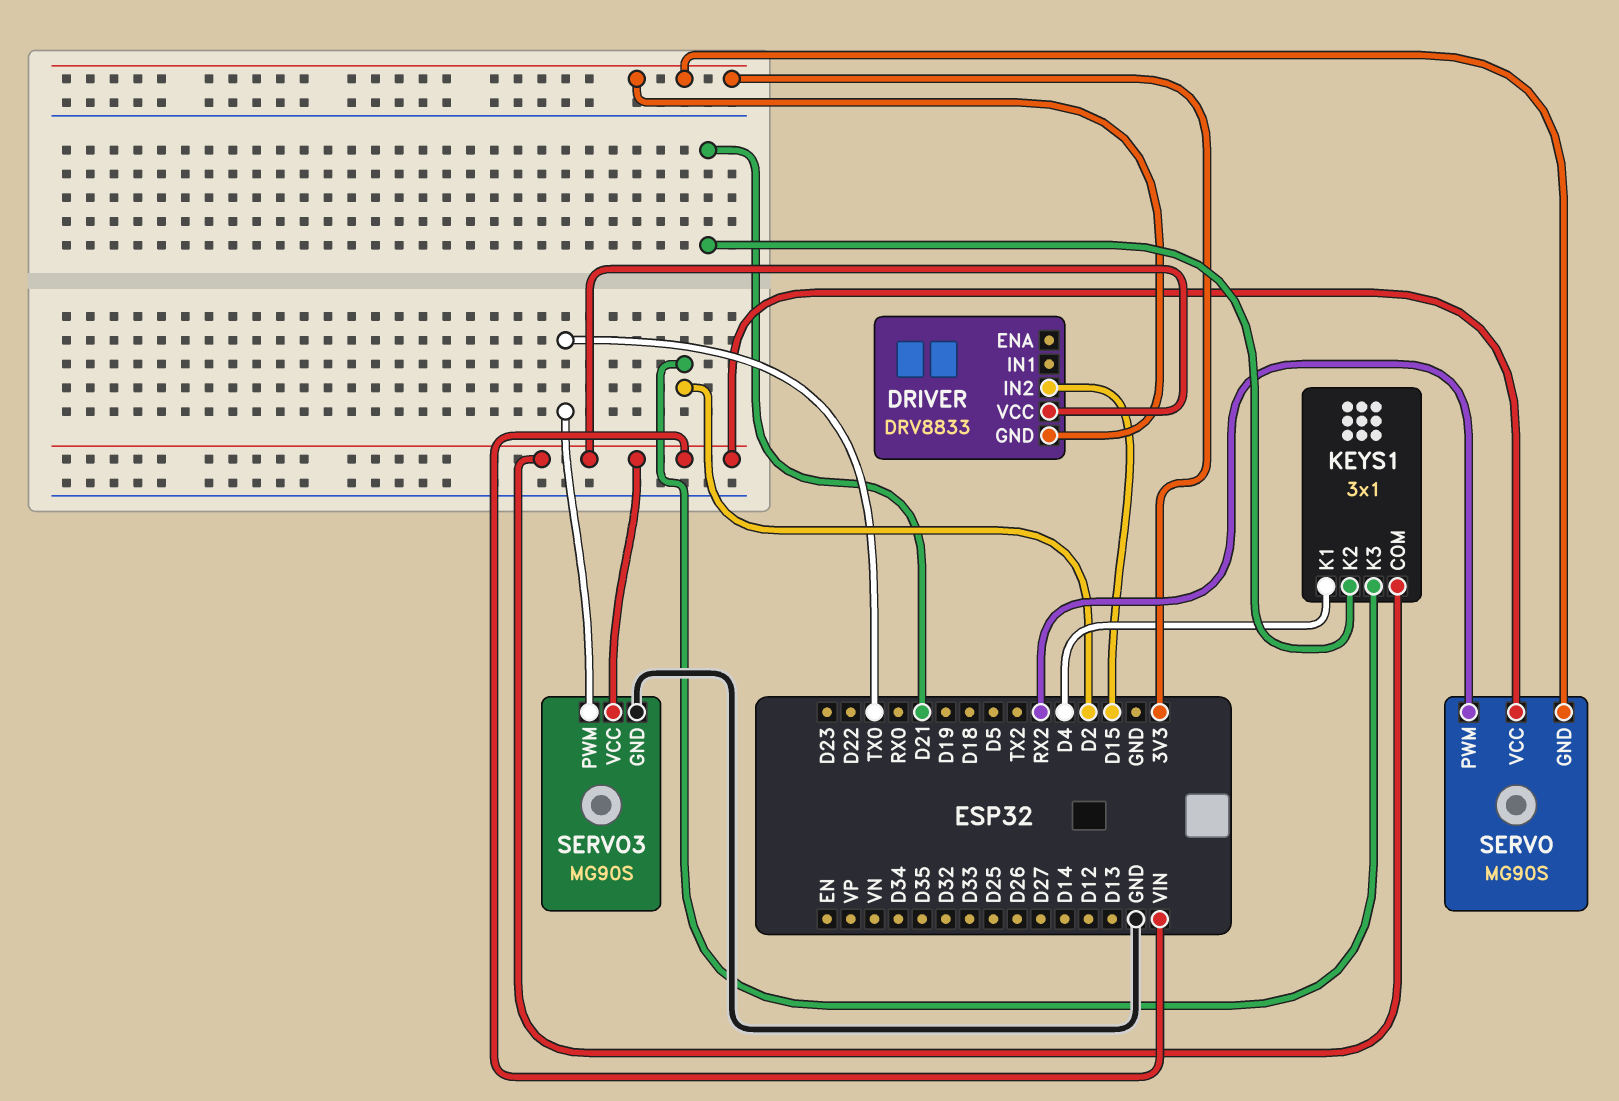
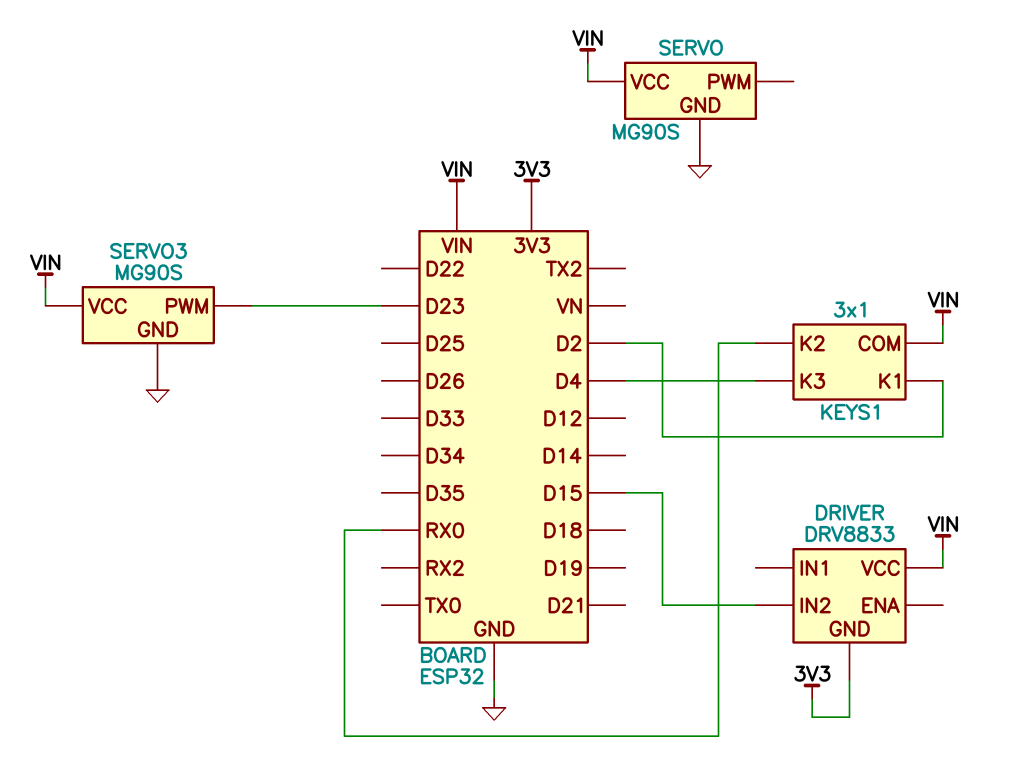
KEYS1 pin K1: D4 -> D2
KEYS1 pin K2: D21 -> RX0
KEYS1 pin K3: D2 -> D4
SERVO pin GND: 3V3 -> GND
SERVO pin PWM: RX2 -> none
SERVO3 pin PWM: TX0 -> D23

